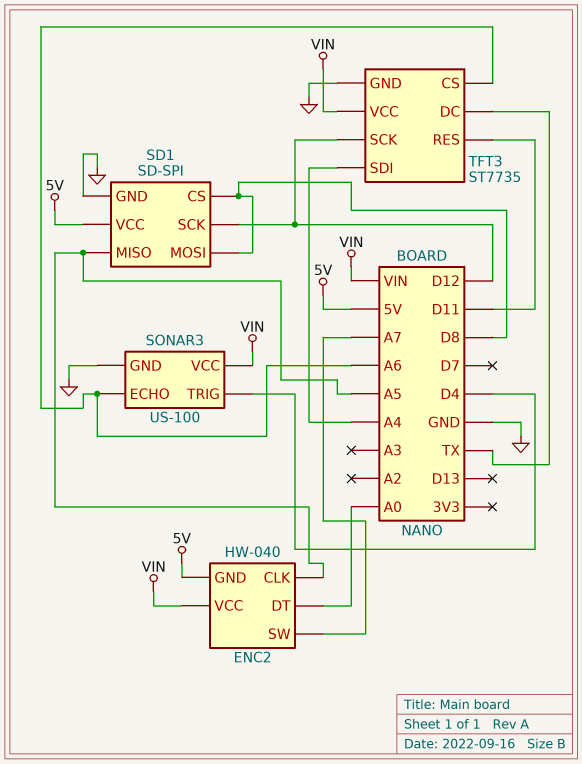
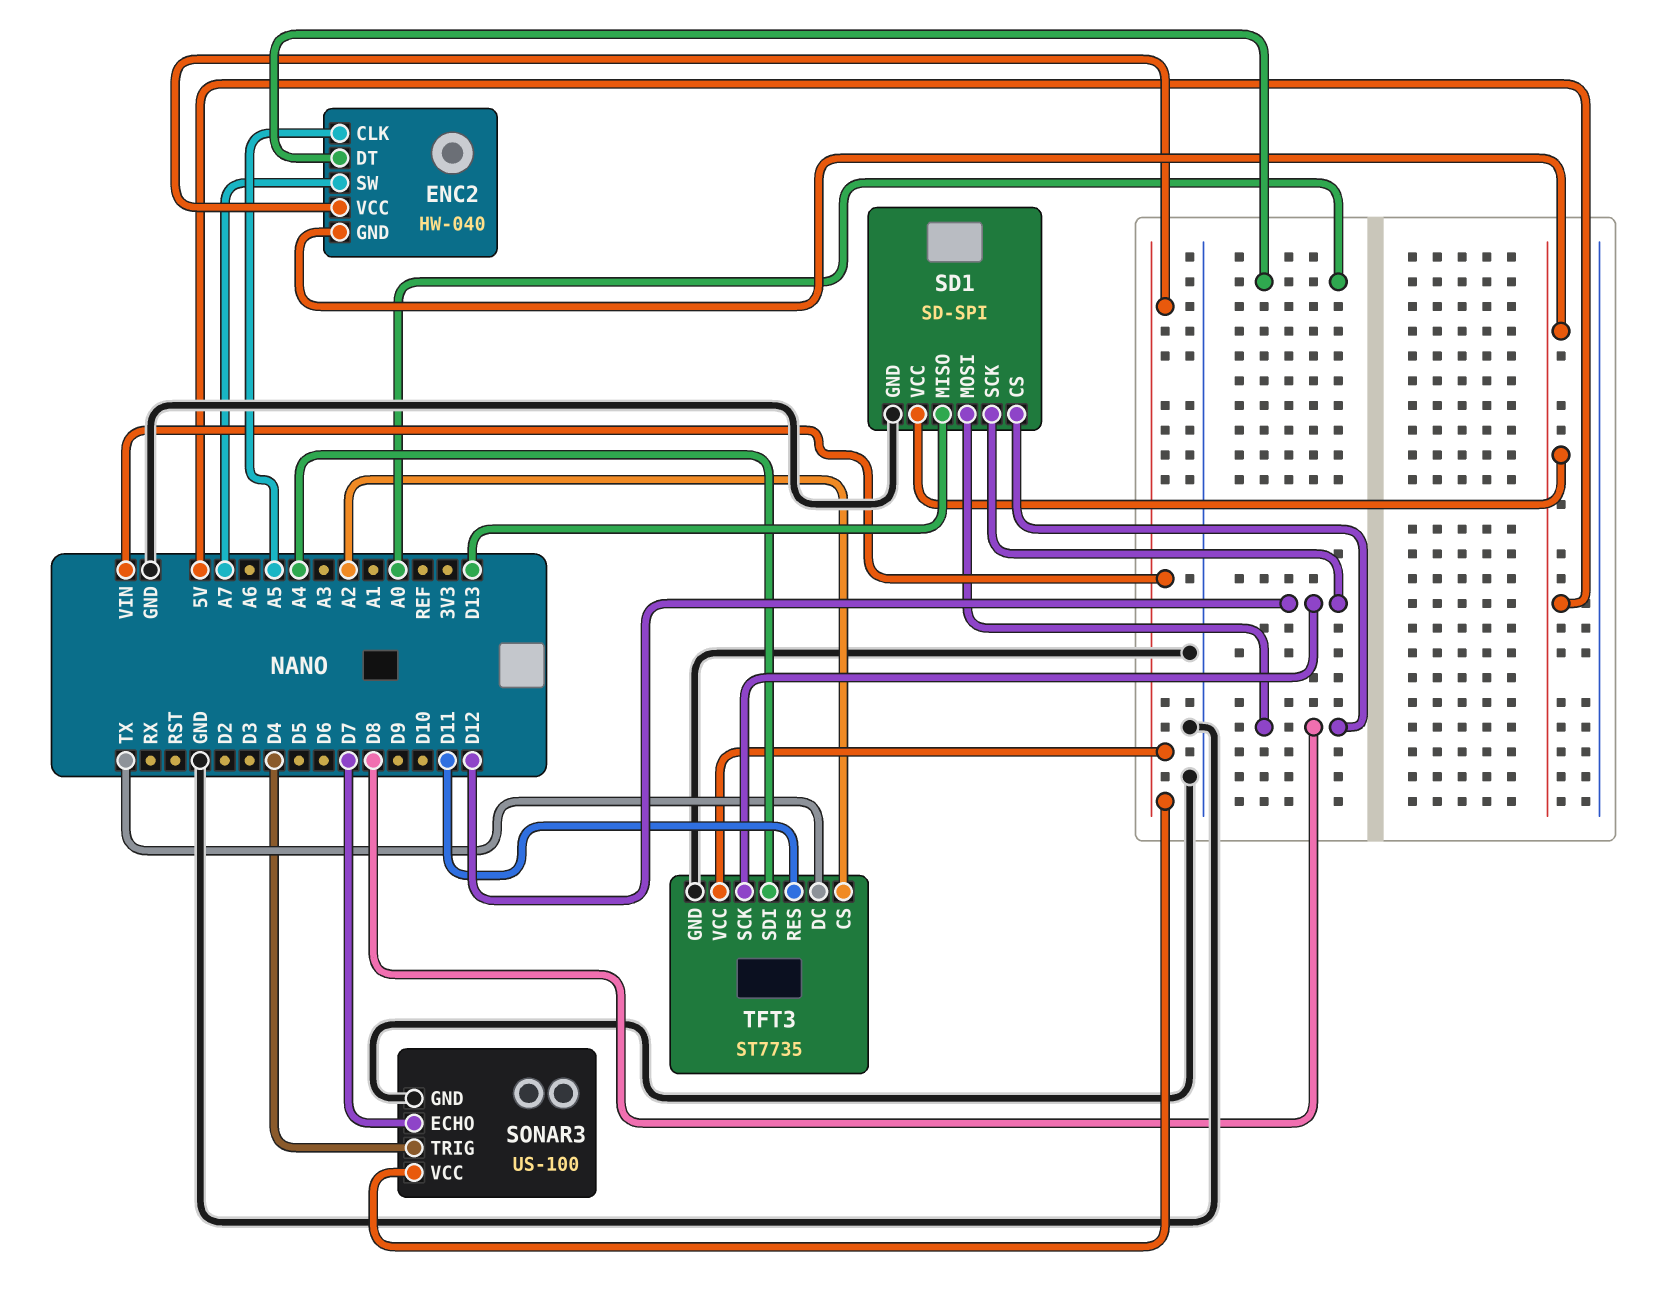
SD1 pin MISO: A5 -> D13
SONAR3 pin ECHO: A6 -> D7
TFT3 pin CS: A6 -> A2

